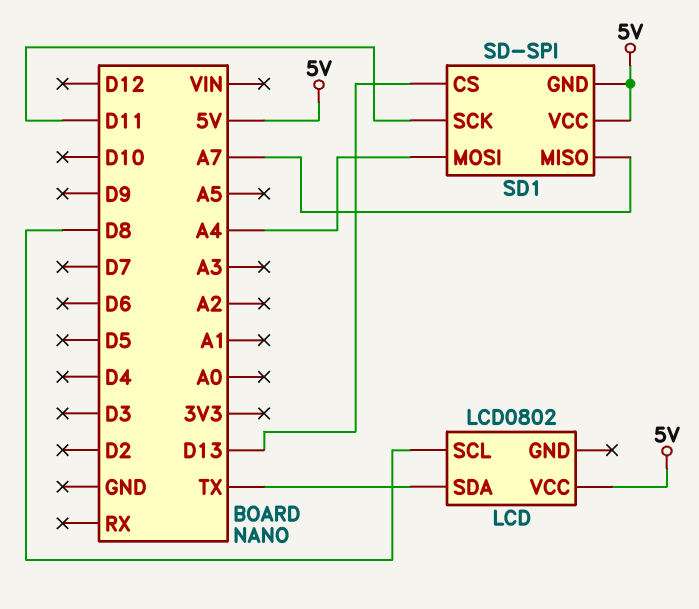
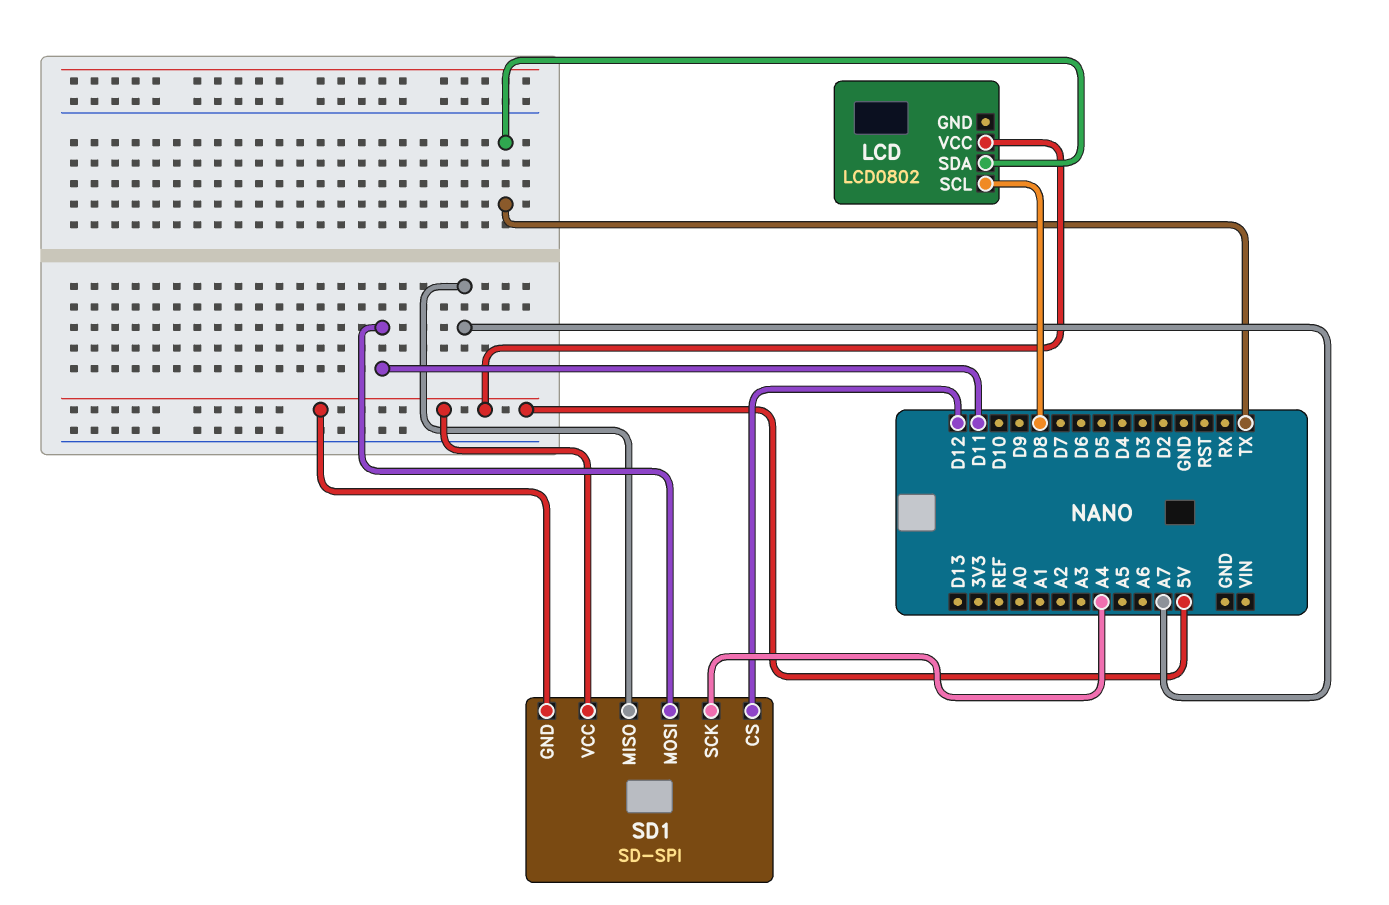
SD1 pin CS: D13 -> D12
SD1 pin MOSI: A4 -> D11
SD1 pin SCK: D11 -> A4

